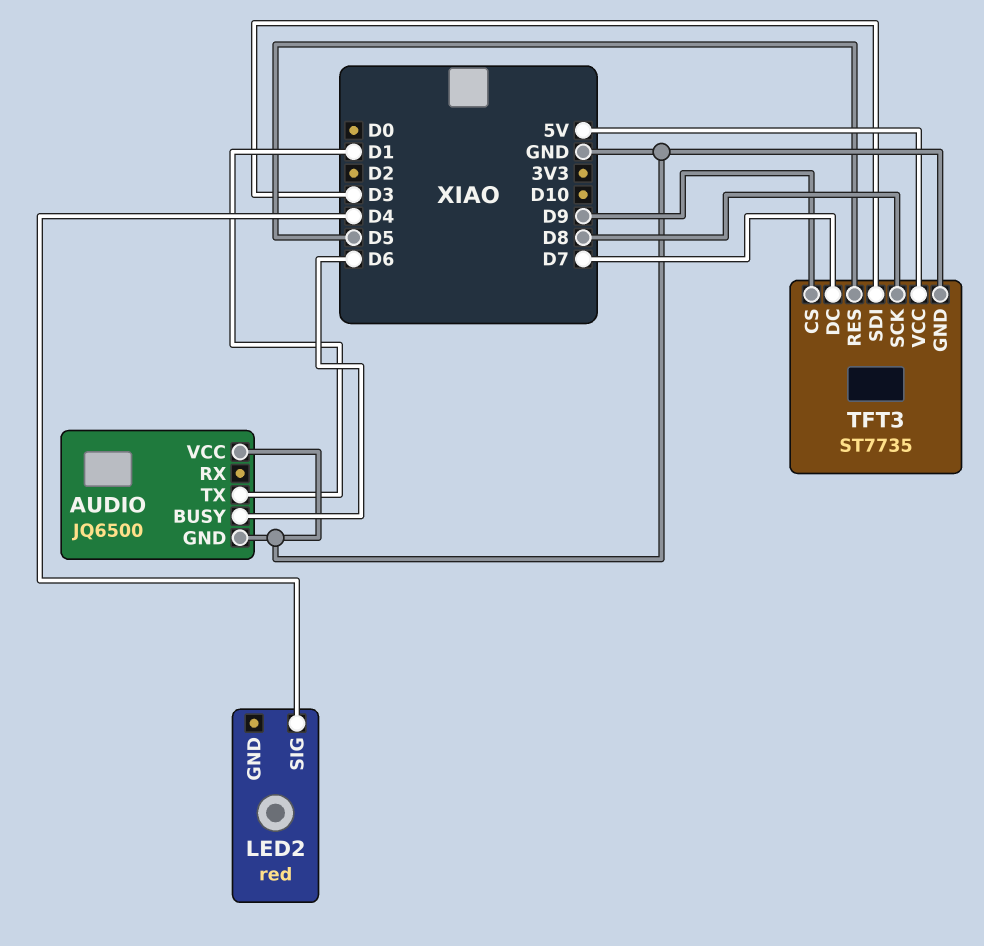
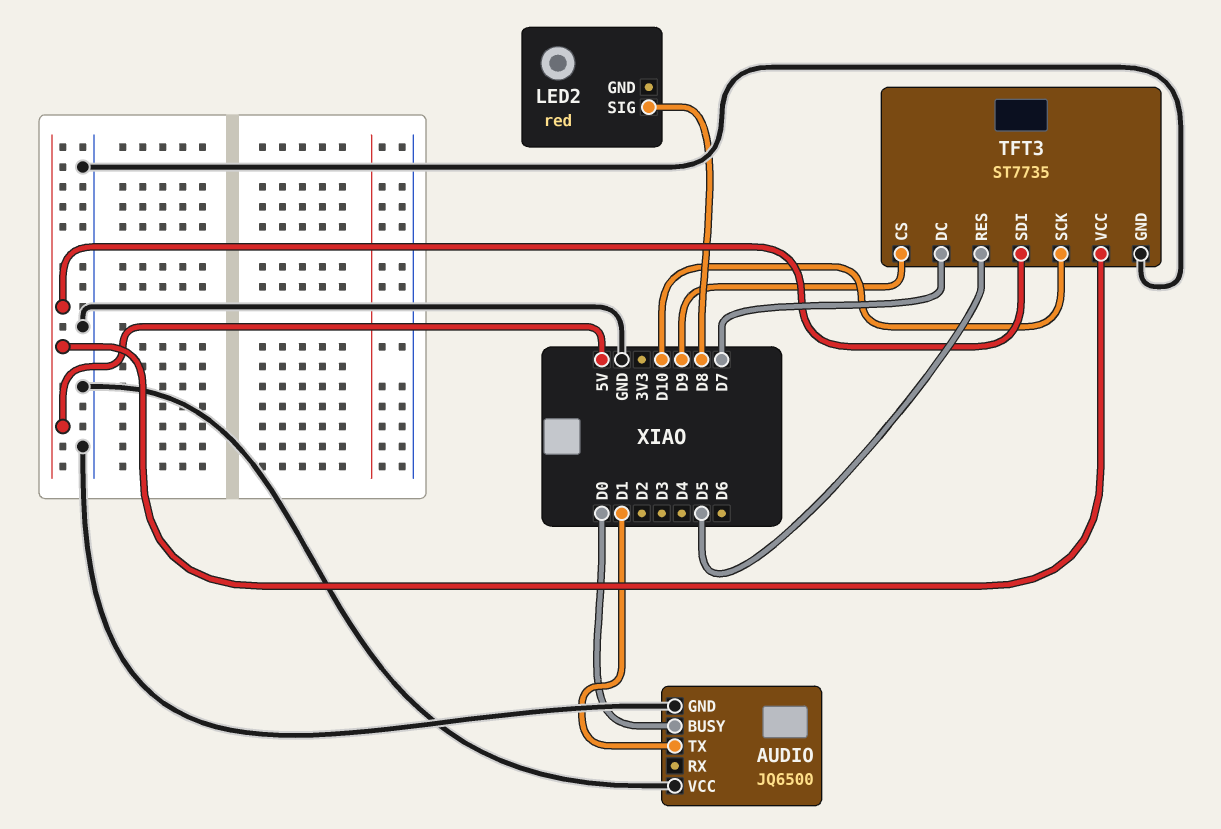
AUDIO pin BUSY: D6 -> D0
LED2 pin SIG: D4 -> D8
TFT3 pin SCK: D8 -> D10
TFT3 pin SDI: D3 -> 5V

